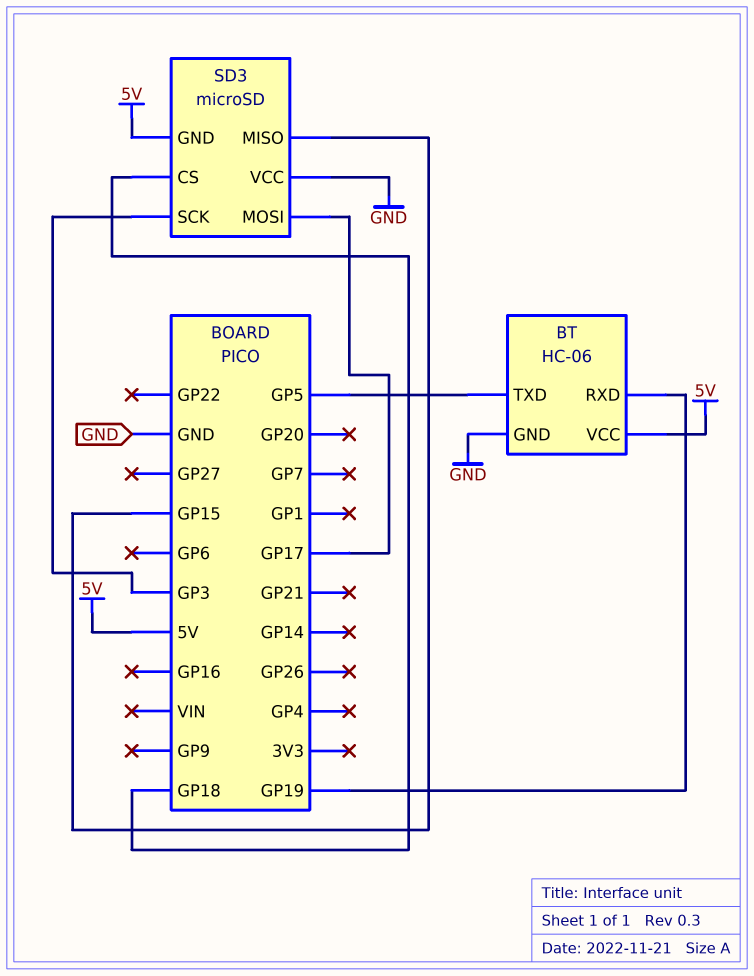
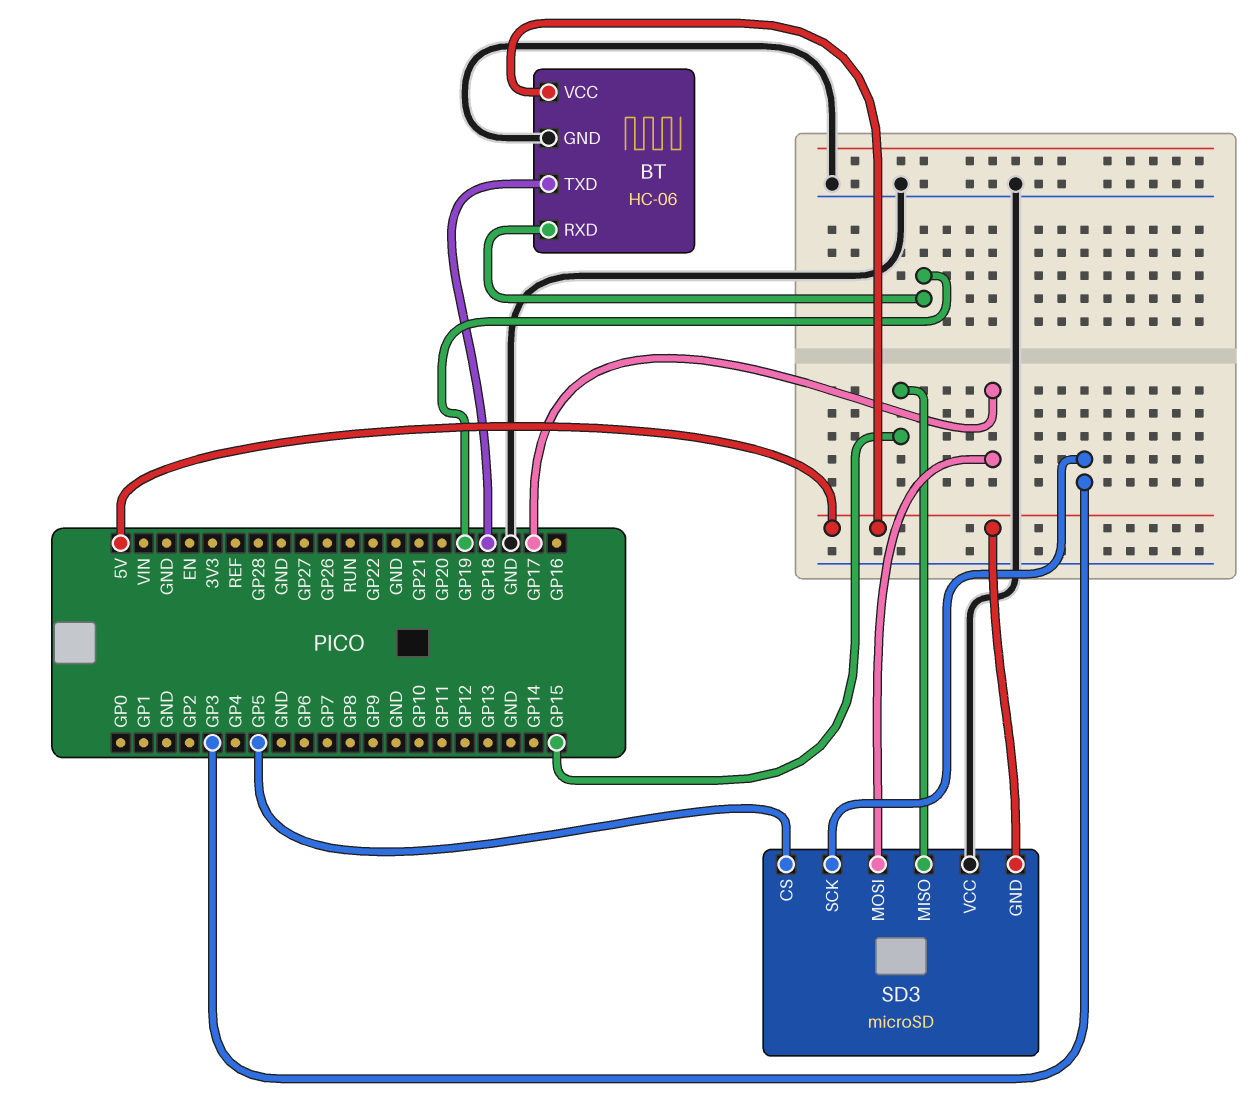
BT pin TXD: GP5 -> GP18
SD3 pin CS: GP18 -> GP5

